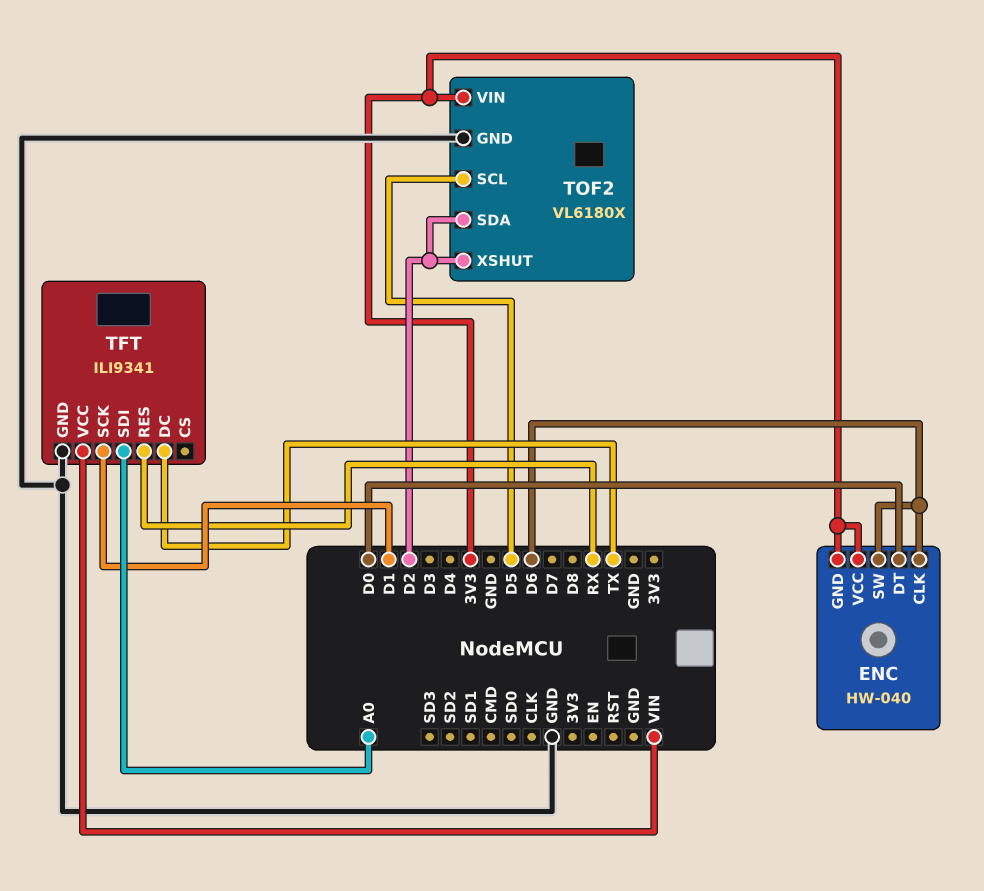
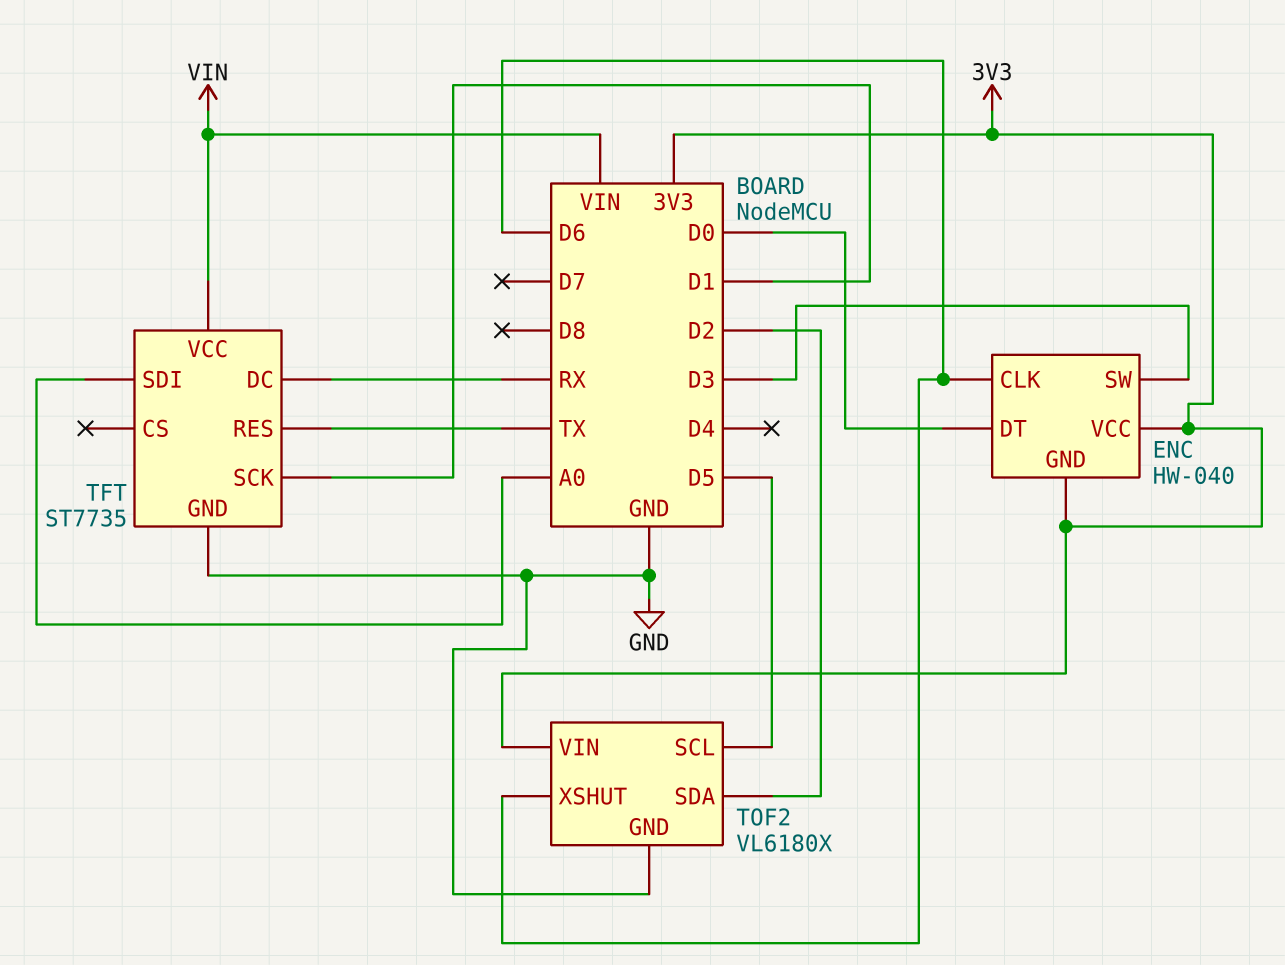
ENC pin SW: D6 -> D3
TFT: ILI9341 -> ST7735
TFT pin DC: TX -> RX
TFT pin RES: RX -> TX
TOF2 pin XSHUT: D2 -> D6

